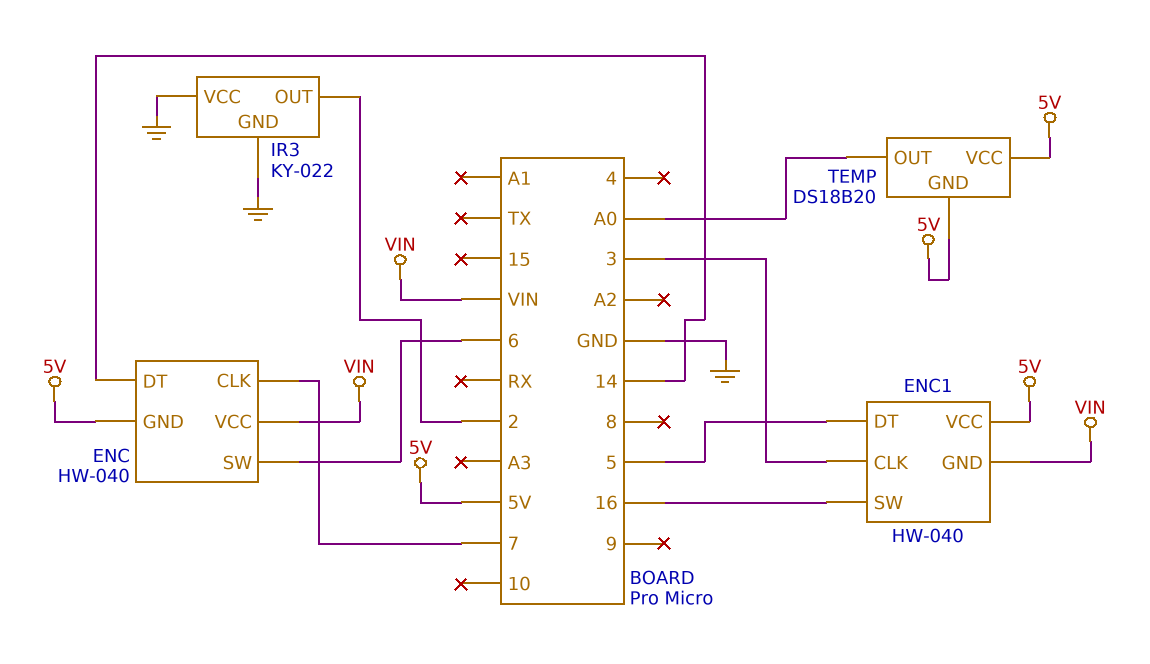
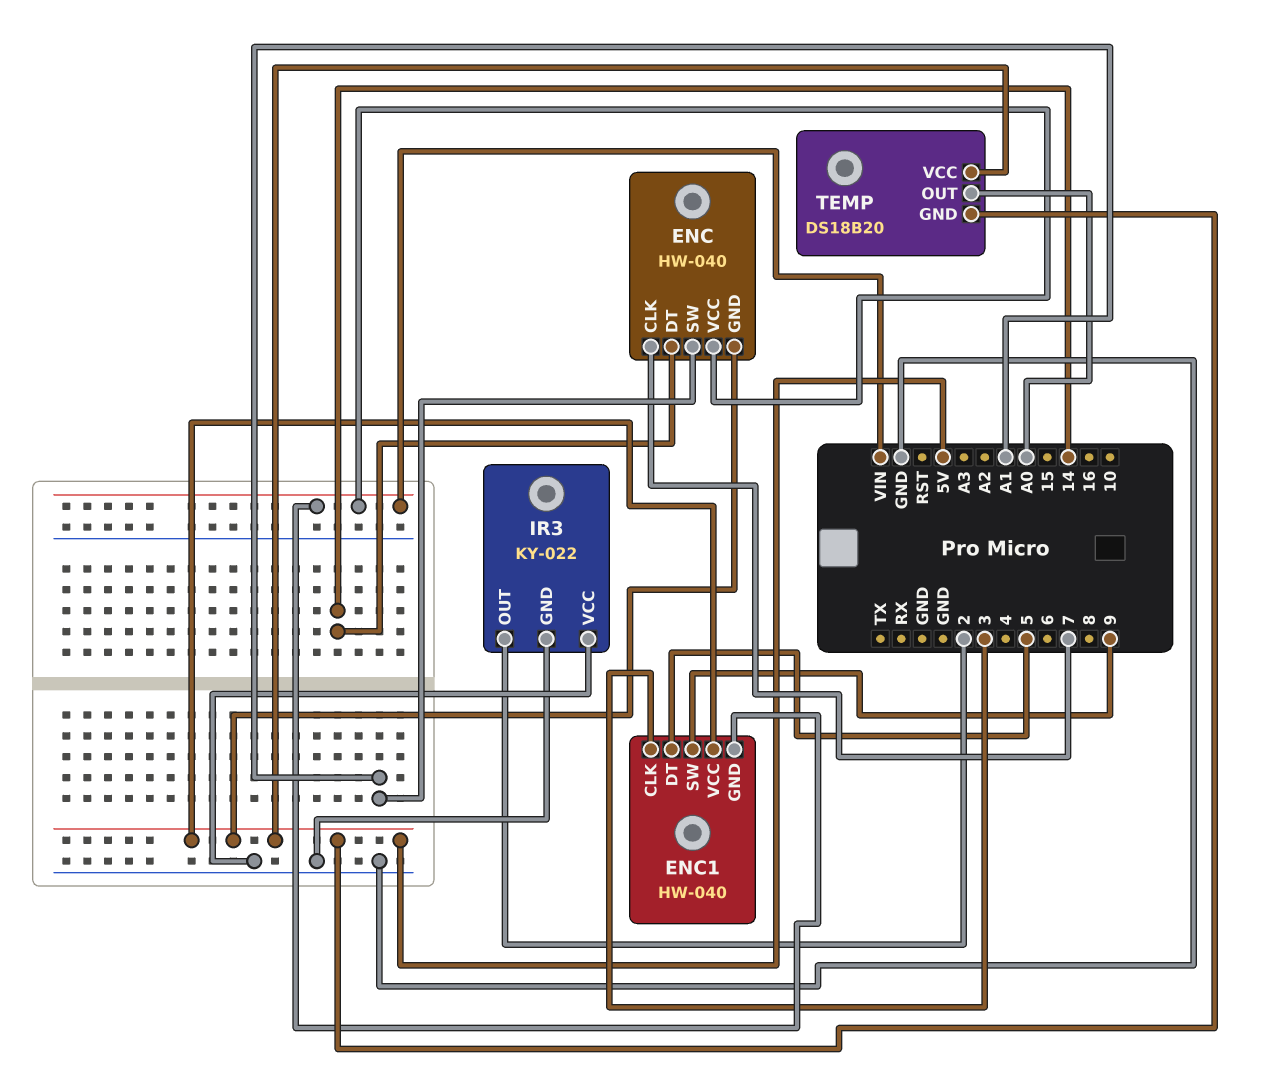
ENC pin SW: 6 -> A1
ENC1 pin SW: 16 -> 9

